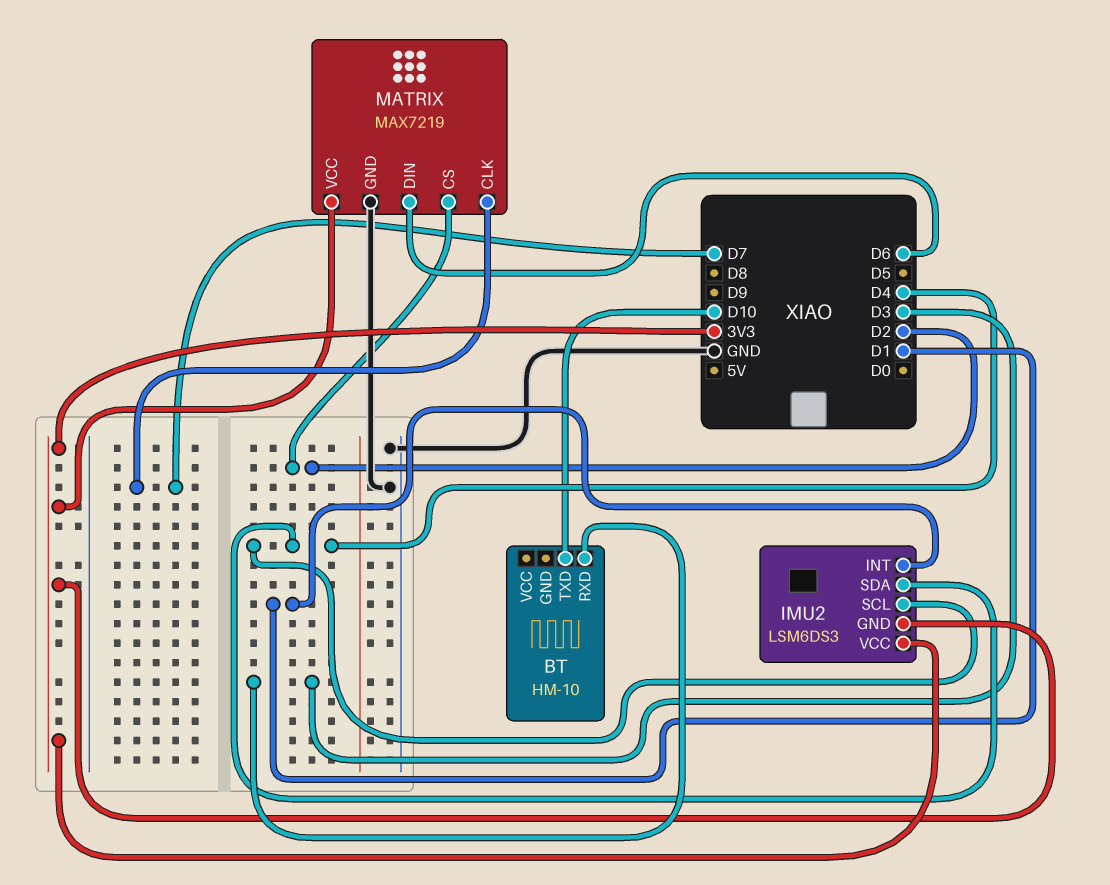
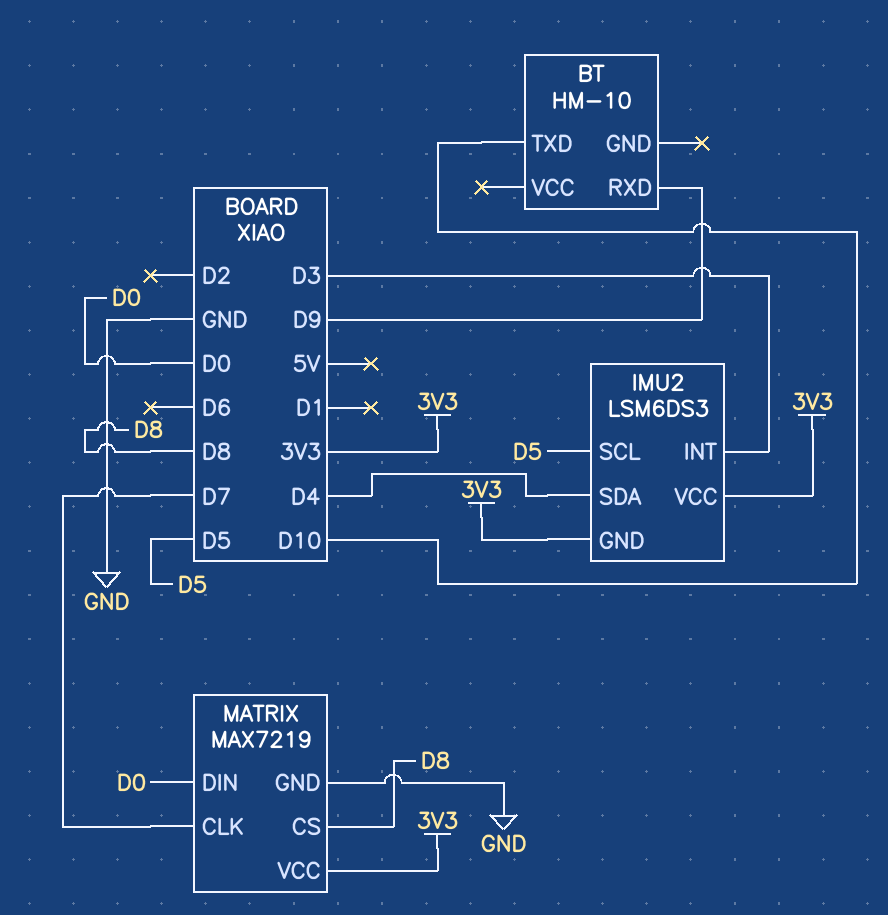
BT pin RXD: D3 -> D9
IMU2 pin INT: D1 -> D3
IMU2 pin SCL: D4 -> D5
MATRIX pin CS: D2 -> D8
MATRIX pin DIN: D6 -> D0

